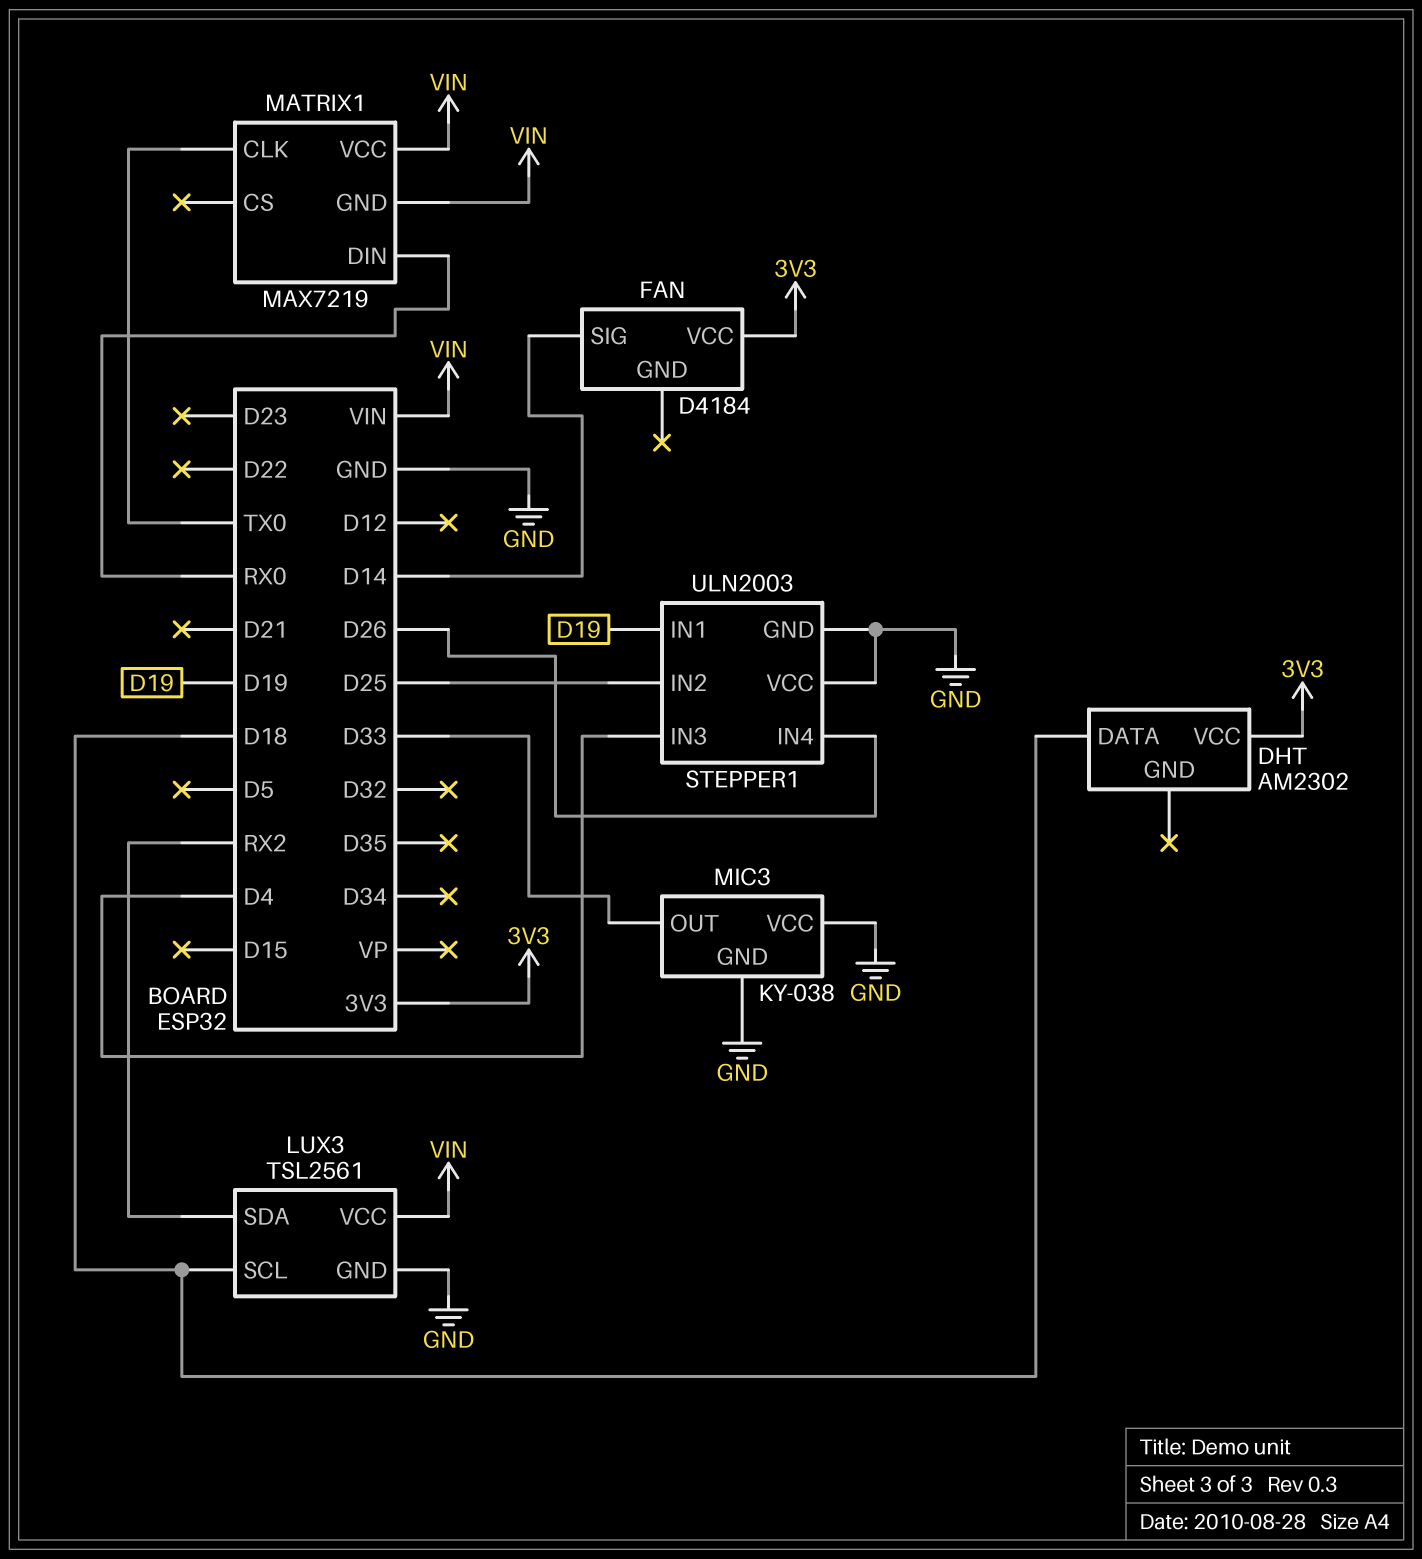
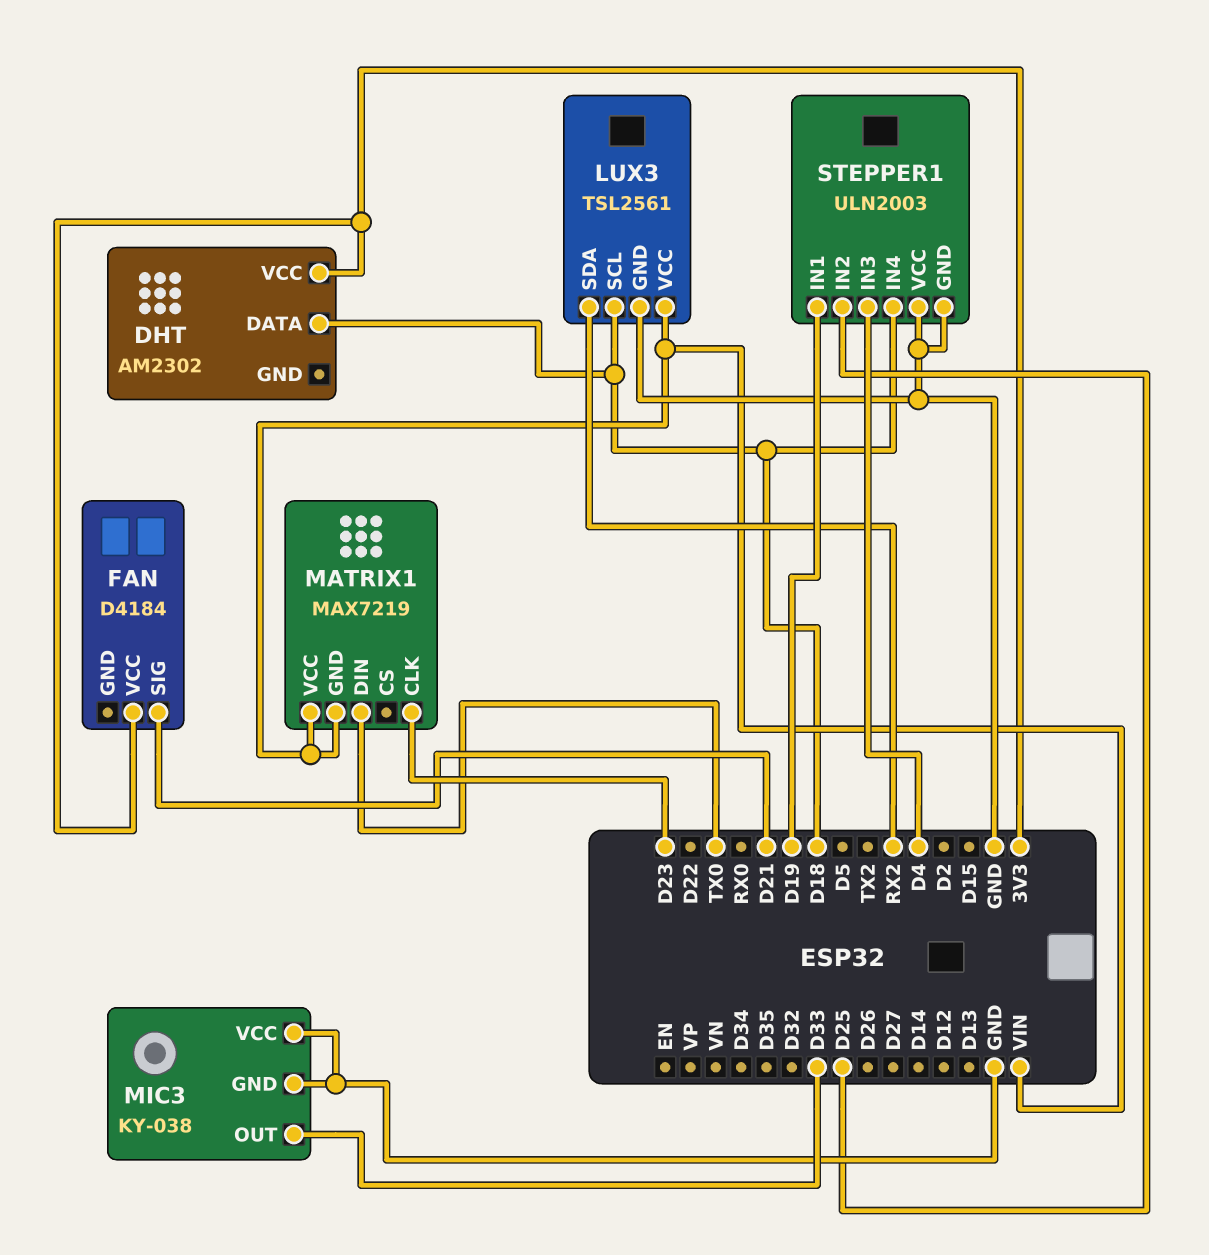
FAN pin SIG: D14 -> D21
MATRIX1 pin CLK: TX0 -> D23
MATRIX1 pin DIN: RX0 -> TX0
STEPPER1 pin IN4: D26 -> D18

